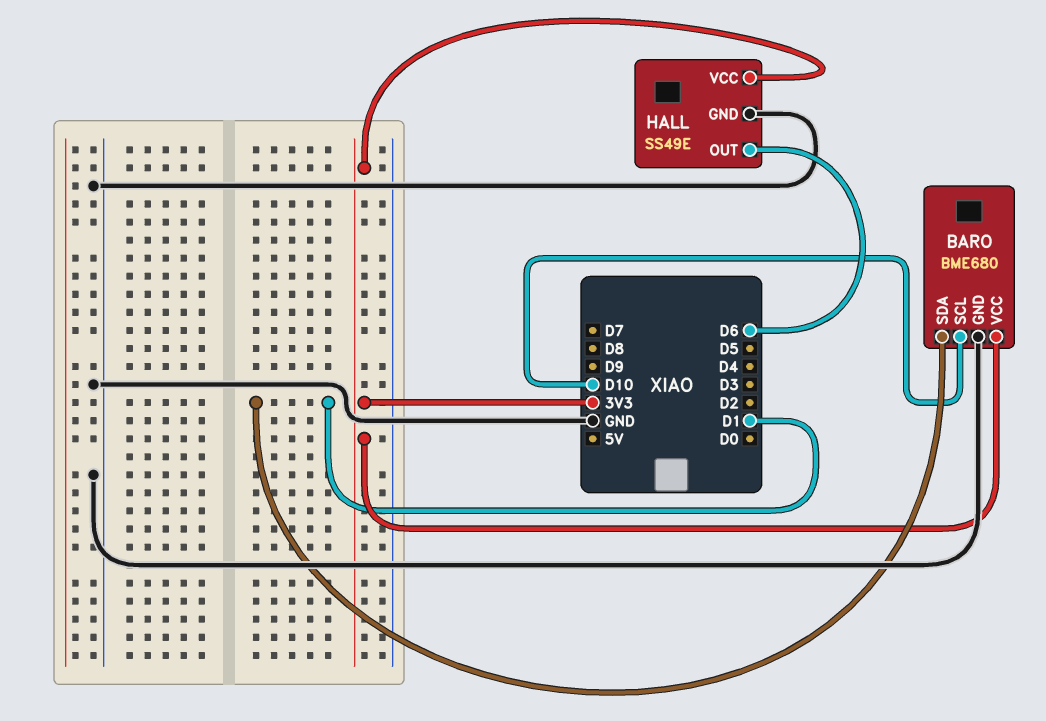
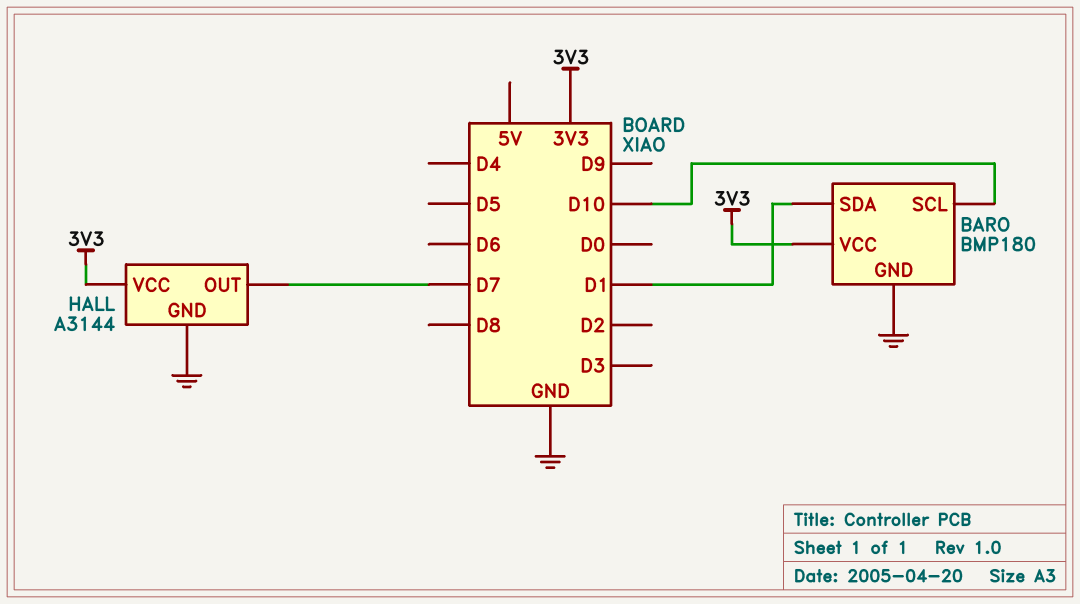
BARO: BME680 -> BMP180
HALL: SS49E -> A3144
HALL pin OUT: D6 -> D7

